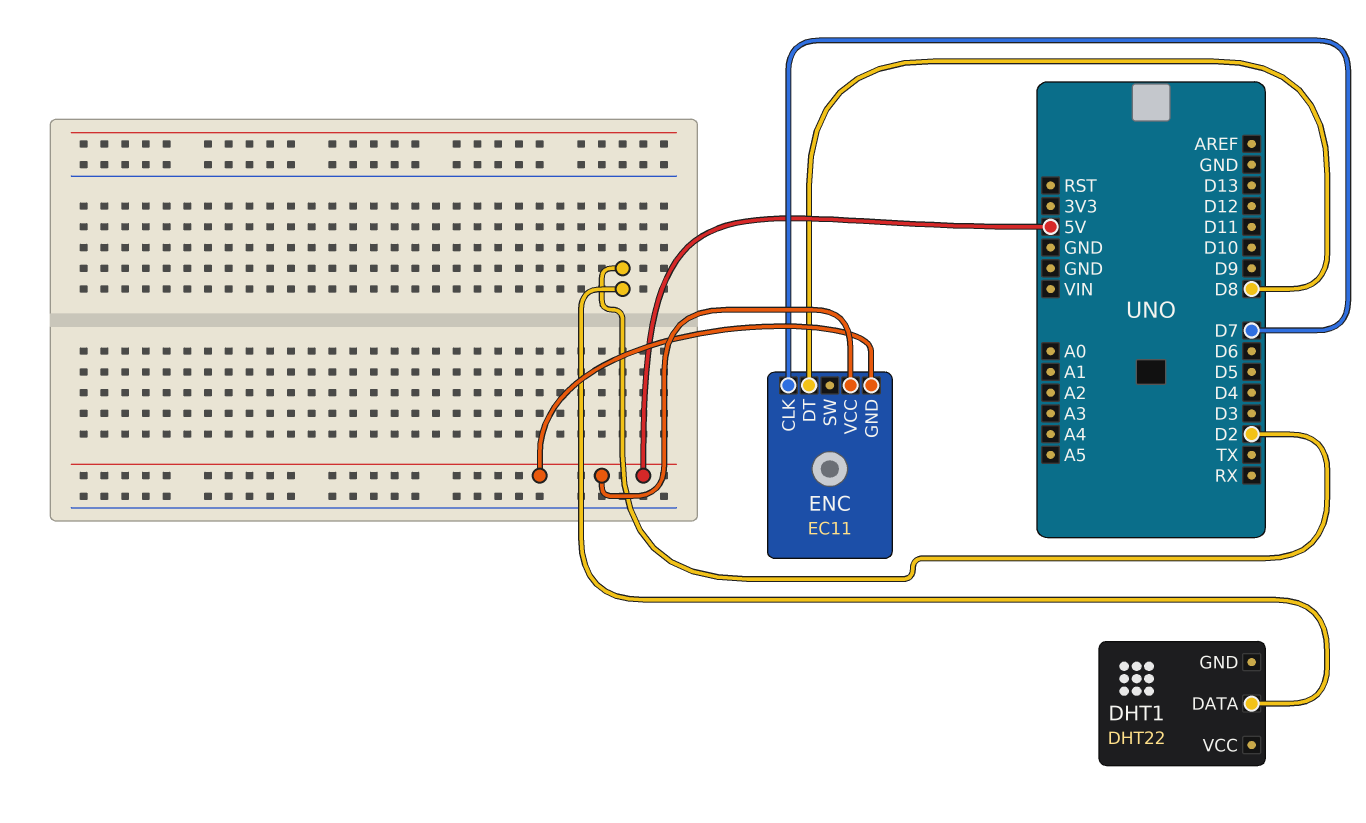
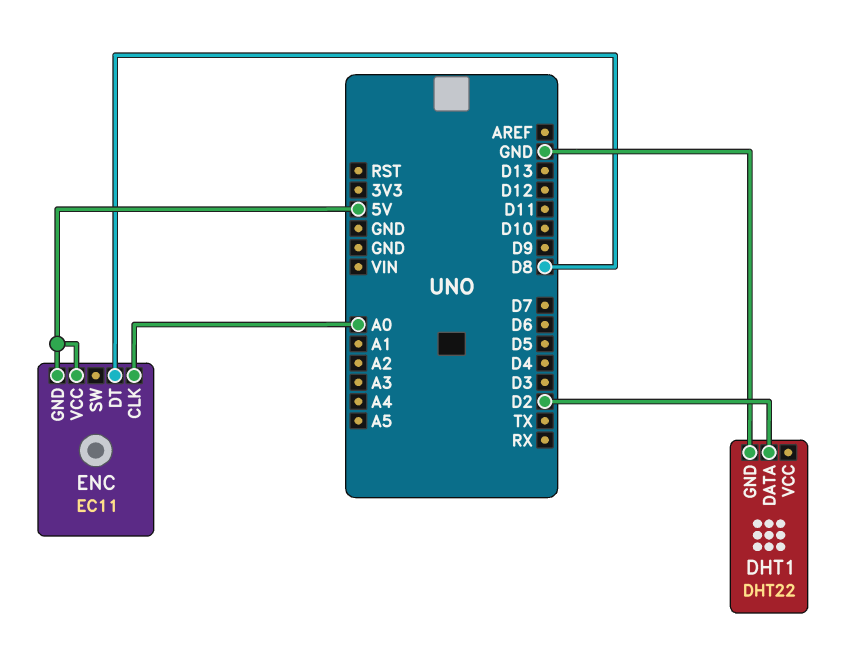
DHT1 pin GND: none -> GND
ENC pin CLK: D7 -> A0

